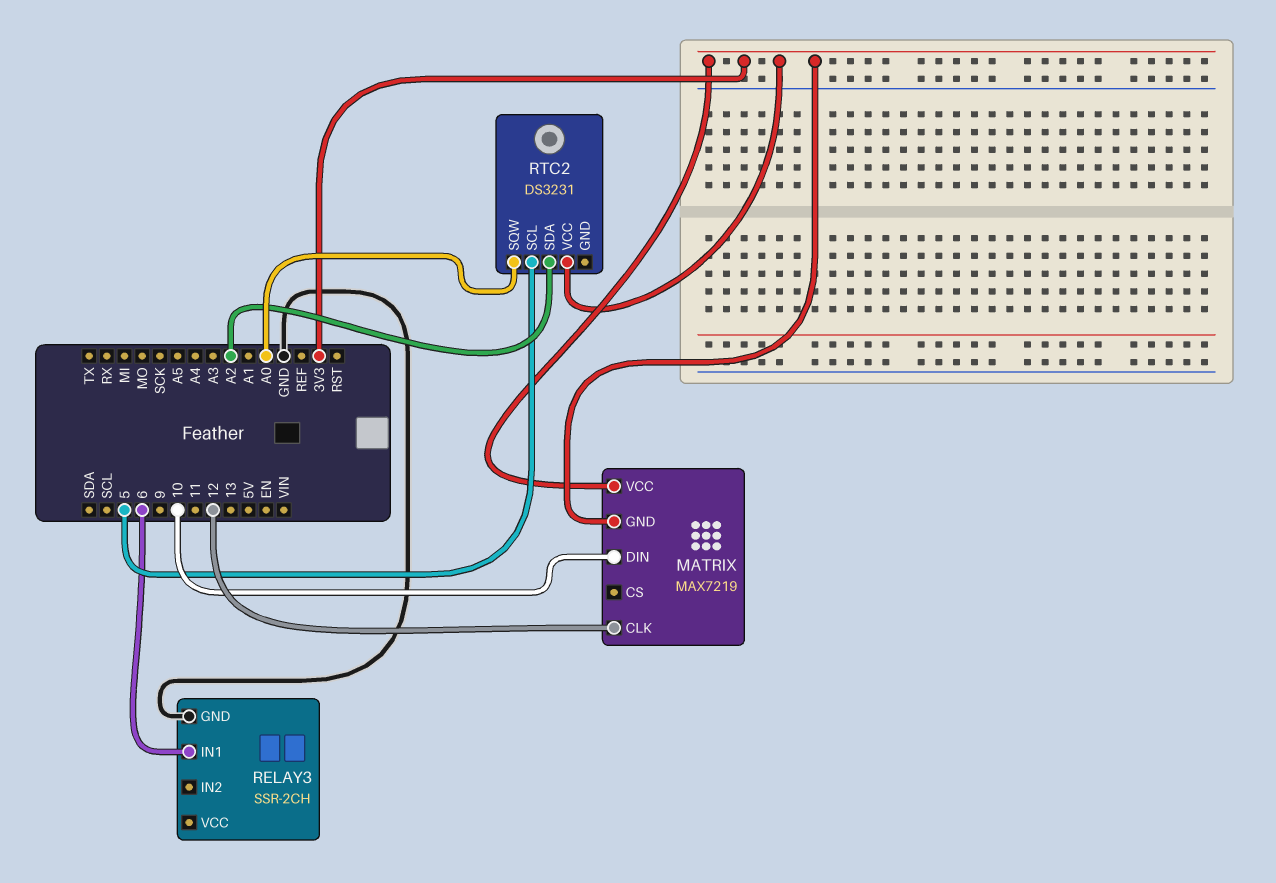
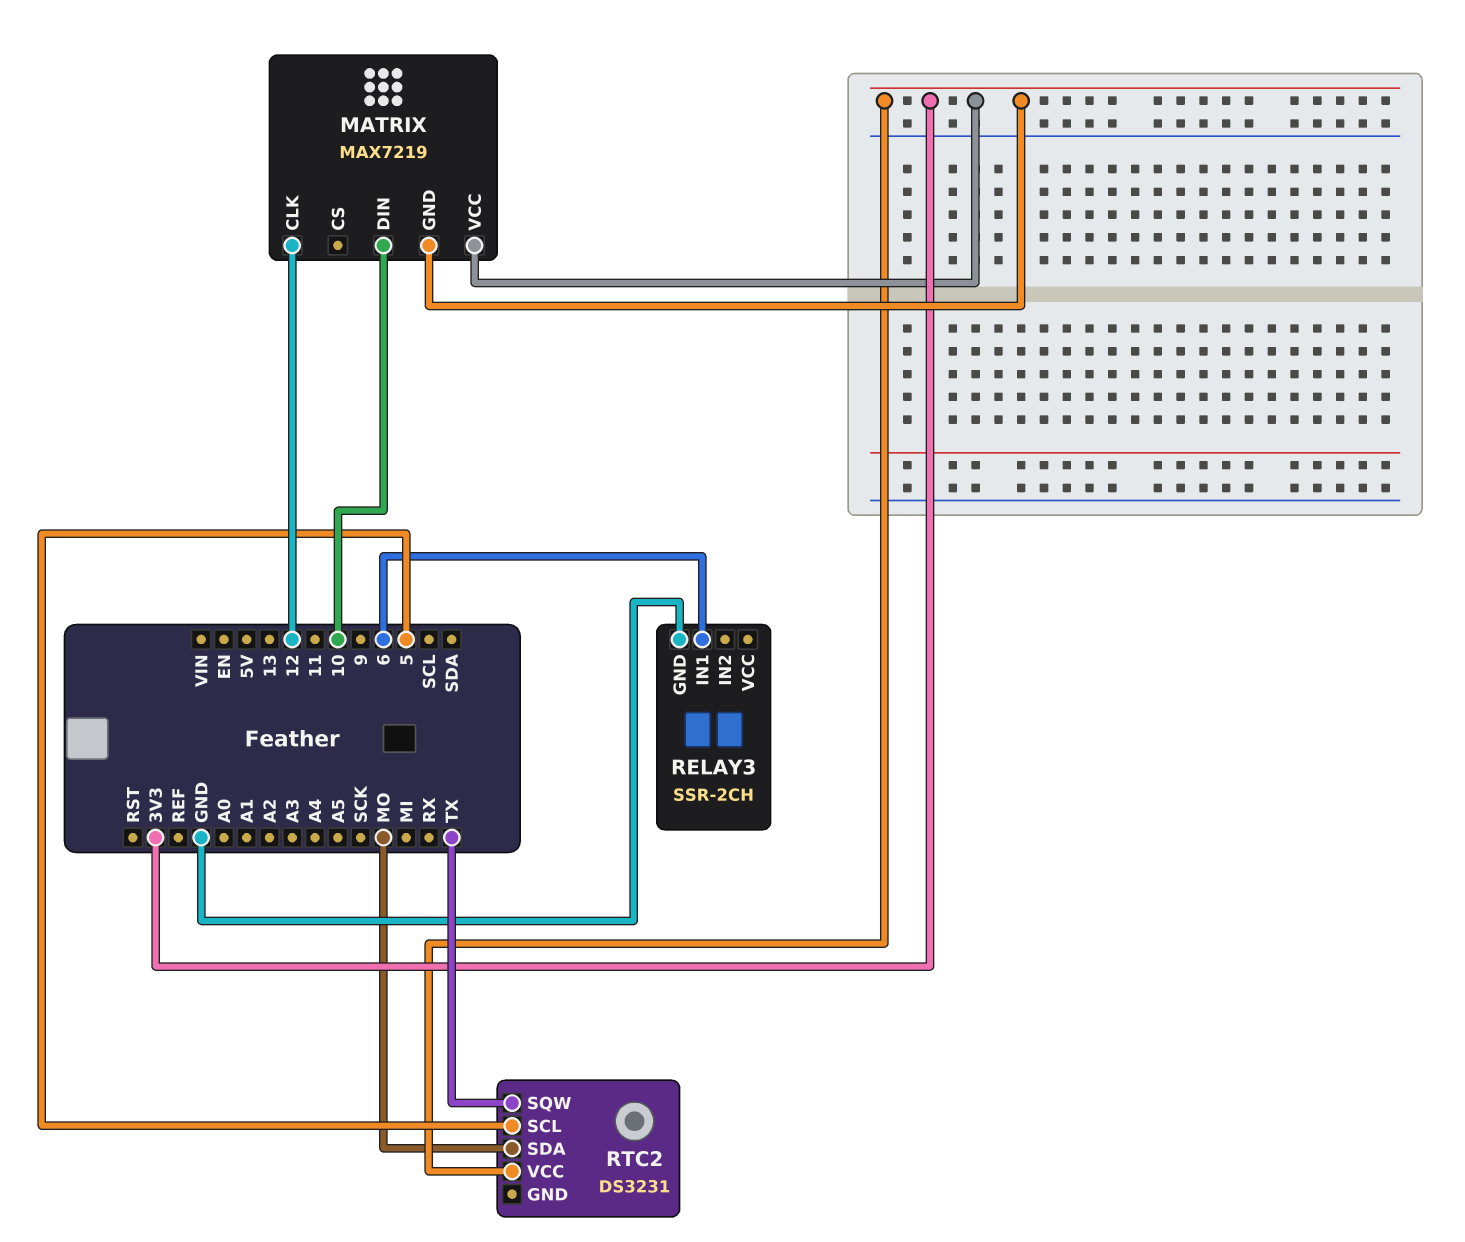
RTC2 pin SDA: A2 -> MO
RTC2 pin SQW: A0 -> TX

